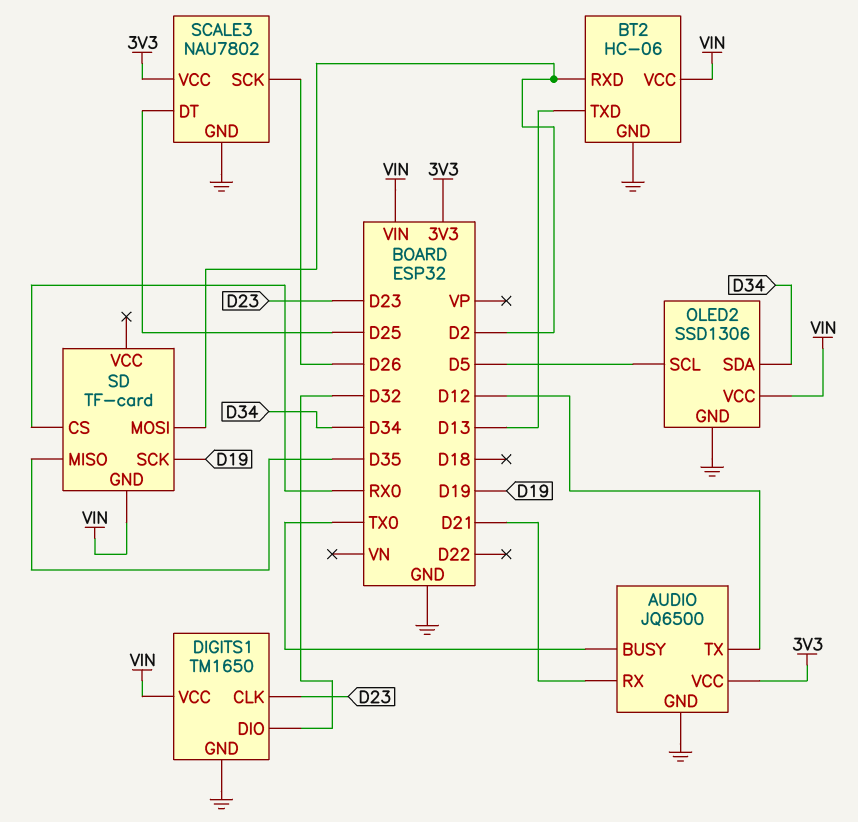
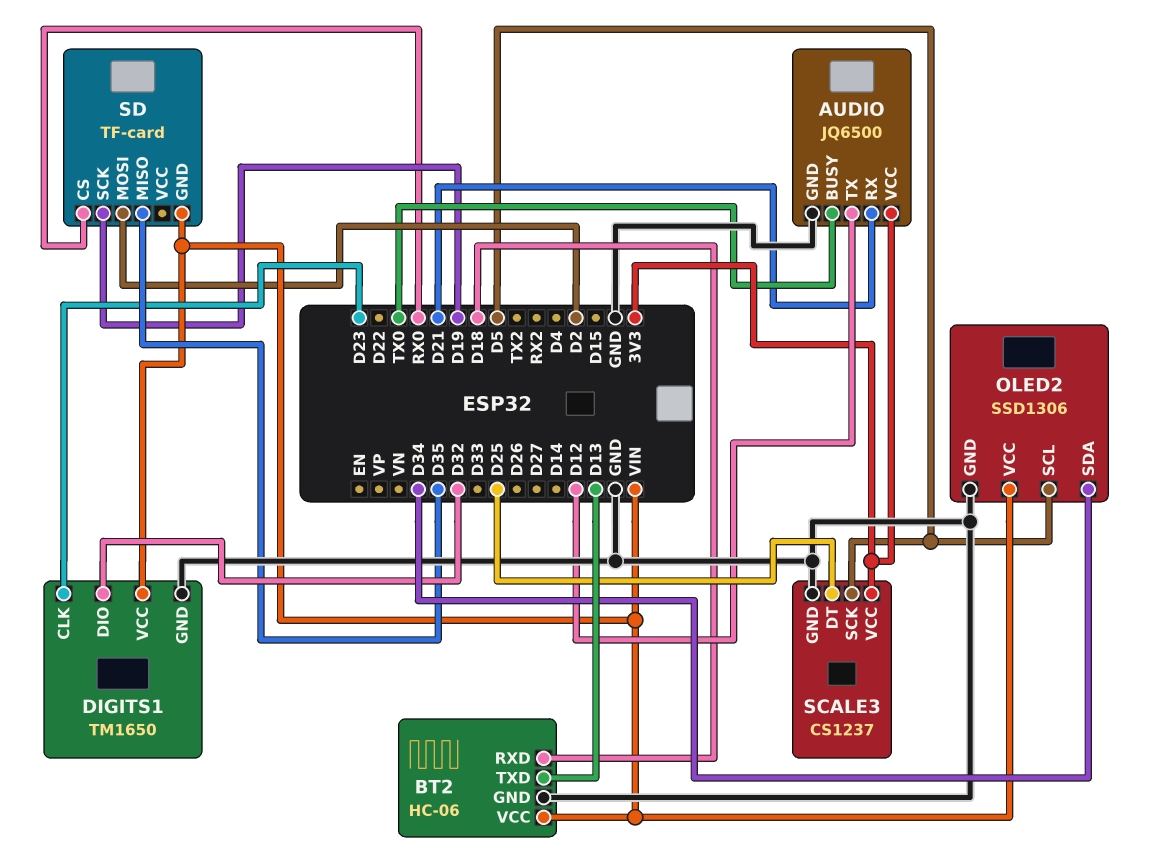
BT2 pin RXD: D2 -> D18
SCALE3: NAU7802 -> CS1237
SCALE3 pin SCK: D26 -> D5

